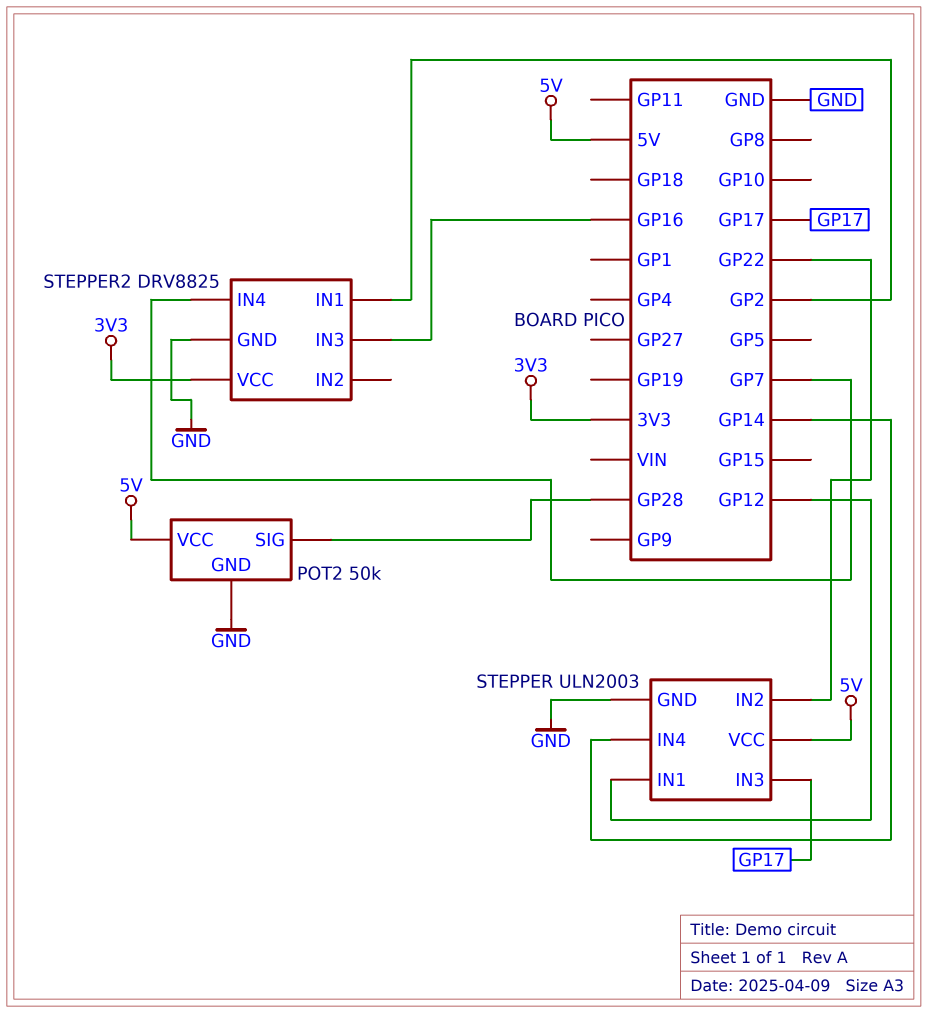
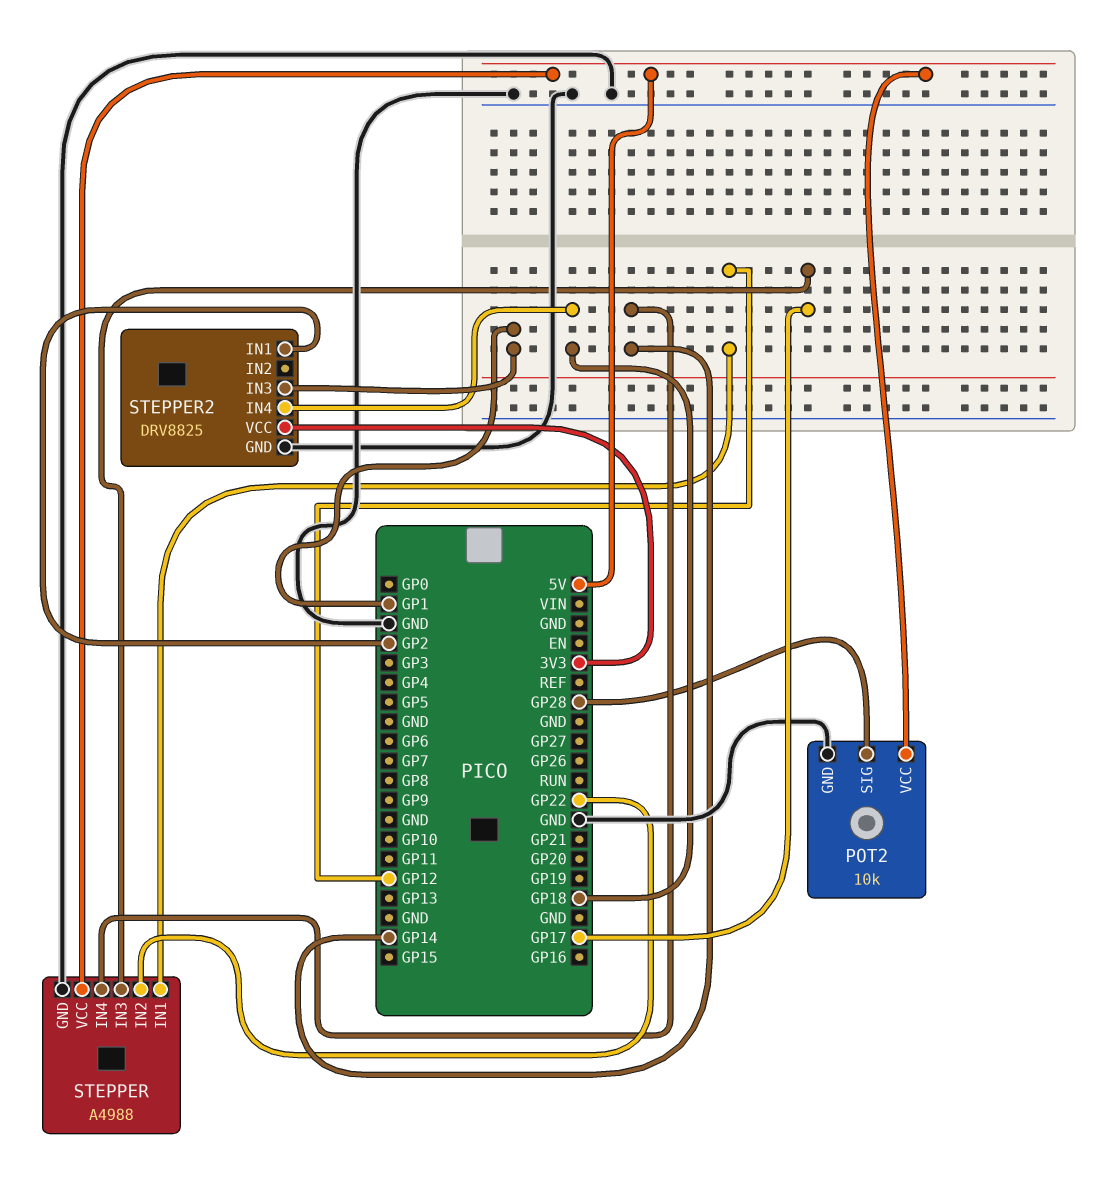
POT2: 50k -> 10k
STEPPER: ULN2003 -> A4988
STEPPER2 pin IN3: GP16 -> GP1
STEPPER2 pin IN4: GP7 -> GP18

